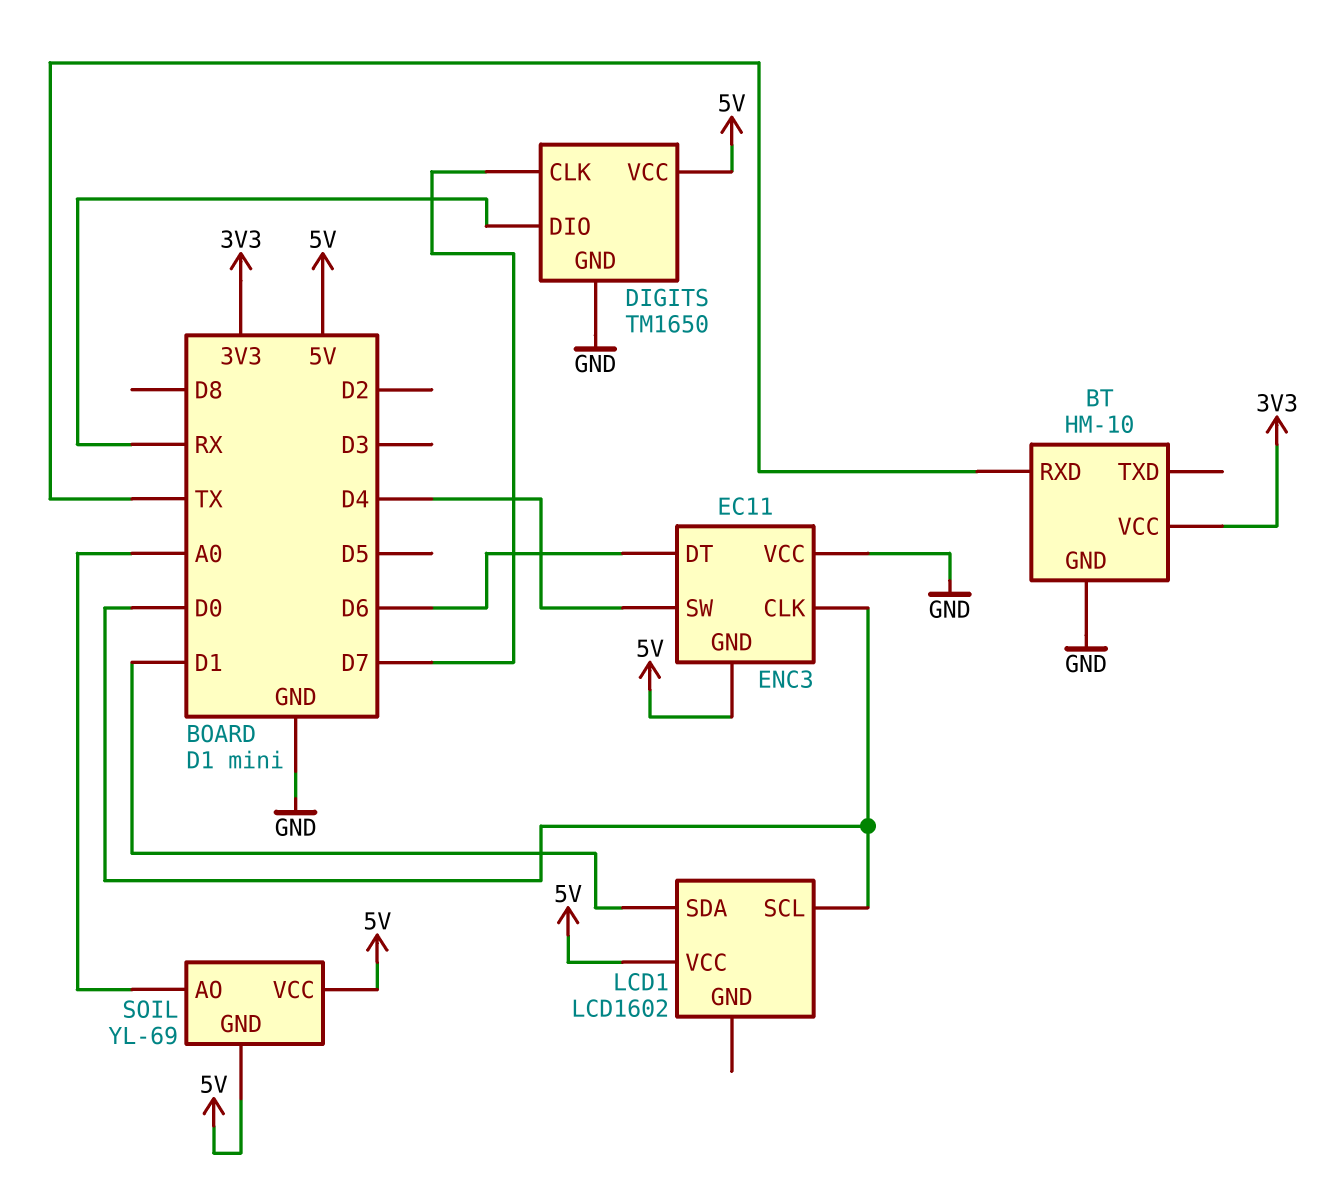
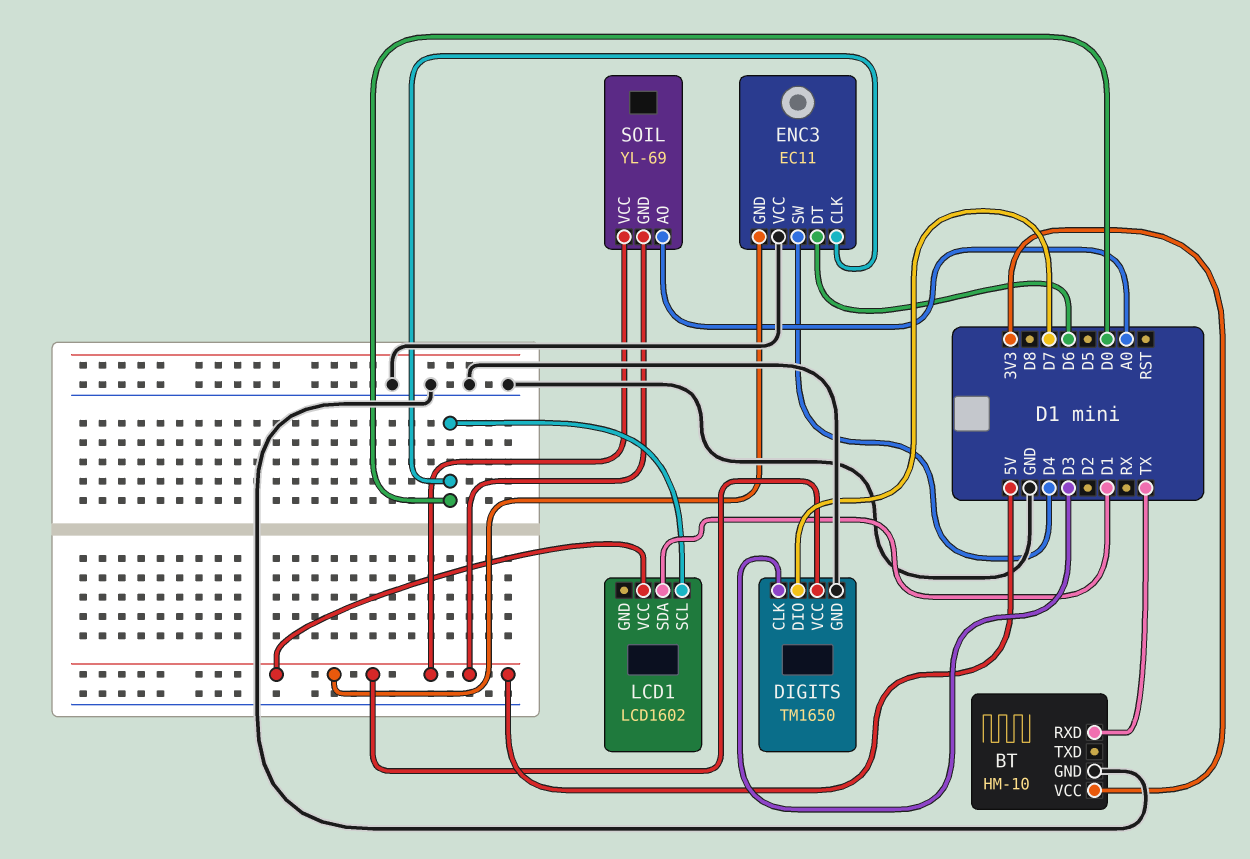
DIGITS pin CLK: D7 -> D3
DIGITS pin DIO: RX -> D7

